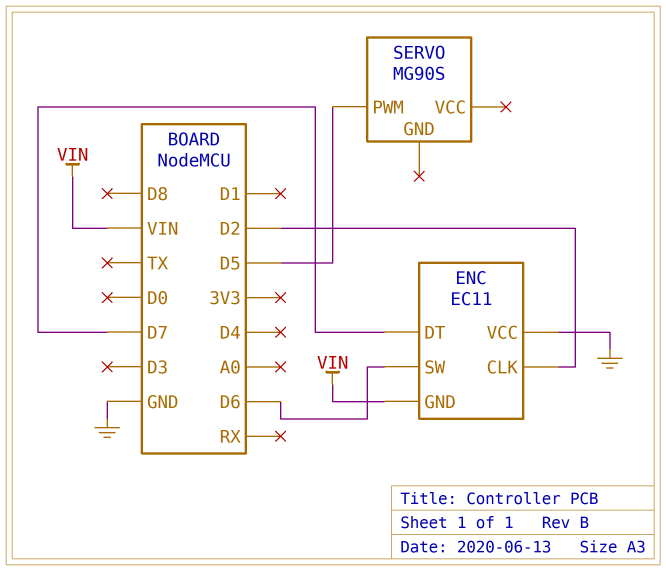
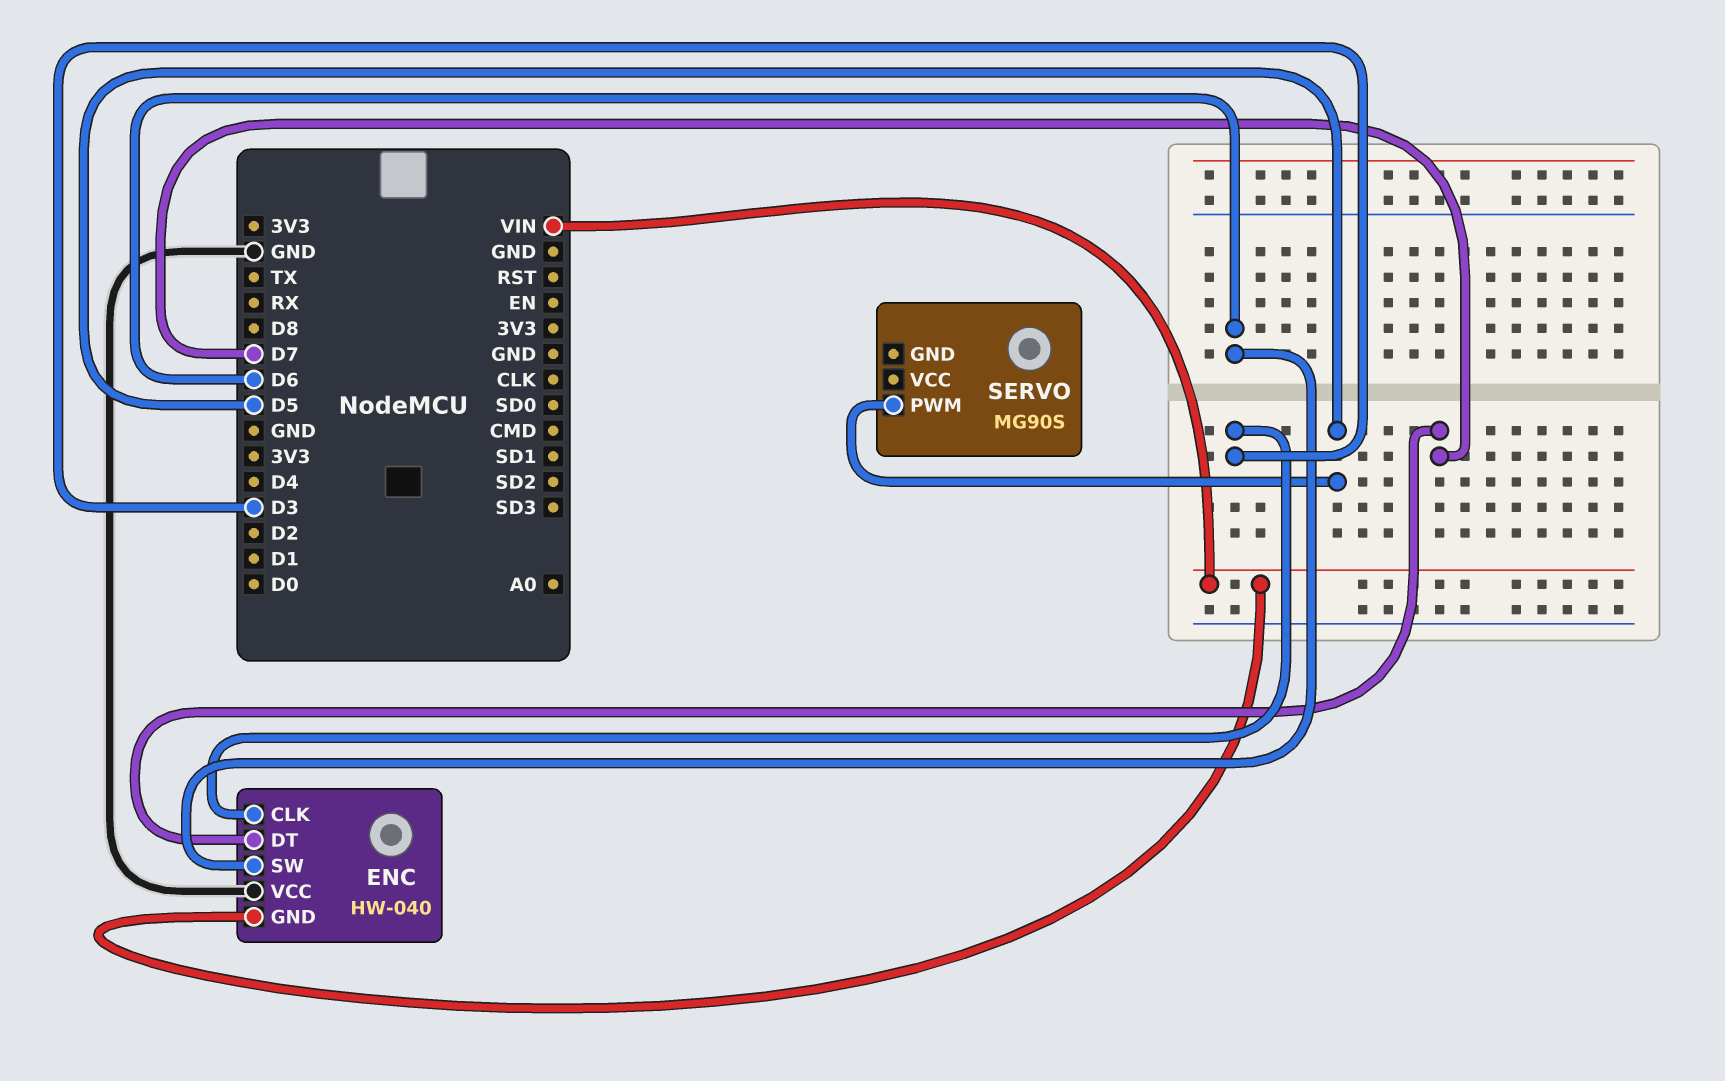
ENC: EC11 -> HW-040
ENC pin CLK: D2 -> D3

